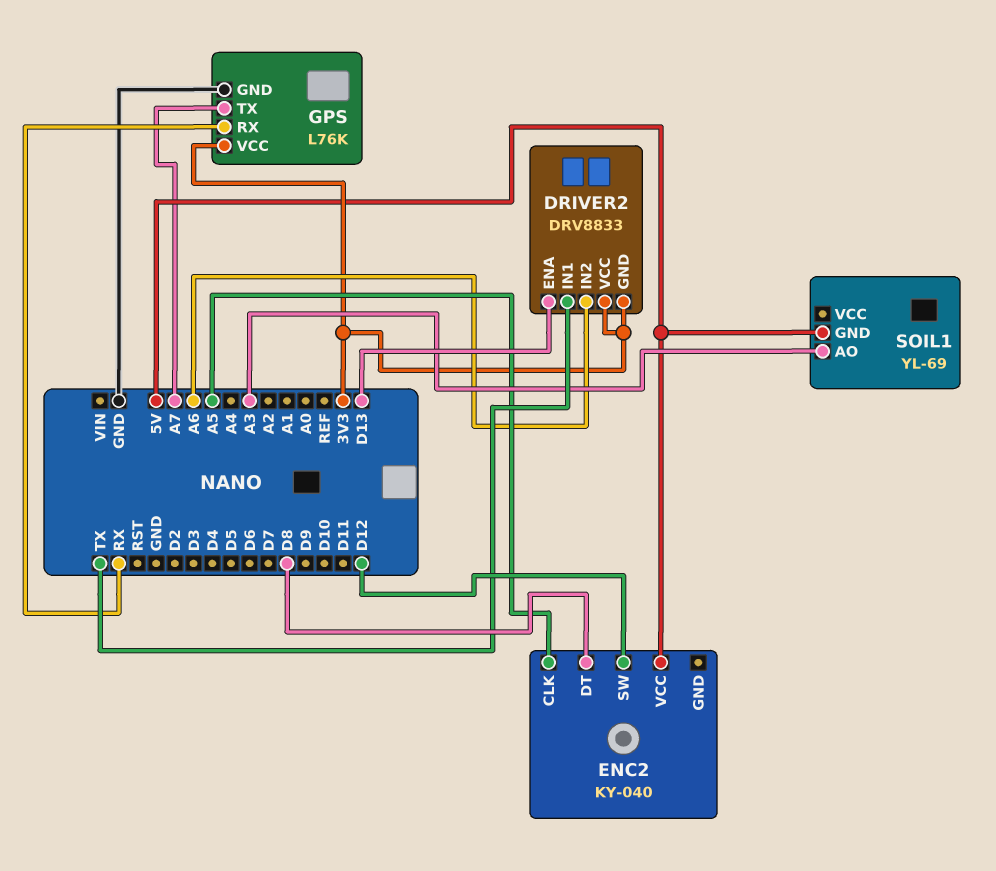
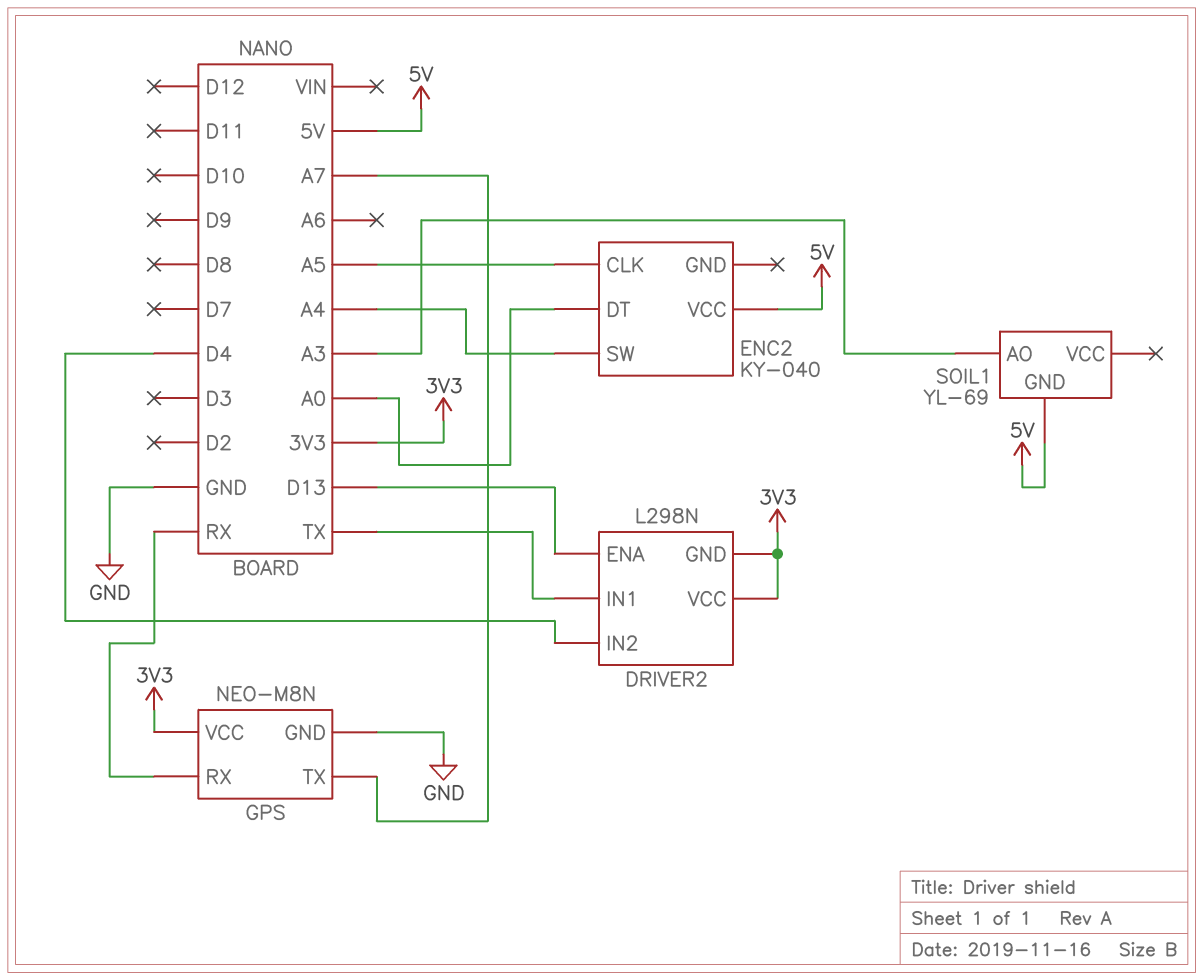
DRIVER2: DRV8833 -> L298N
DRIVER2 pin IN2: A6 -> D4
ENC2 pin DT: D8 -> A0
ENC2 pin SW: D12 -> A4
GPS: L76K -> NEO-M8N

